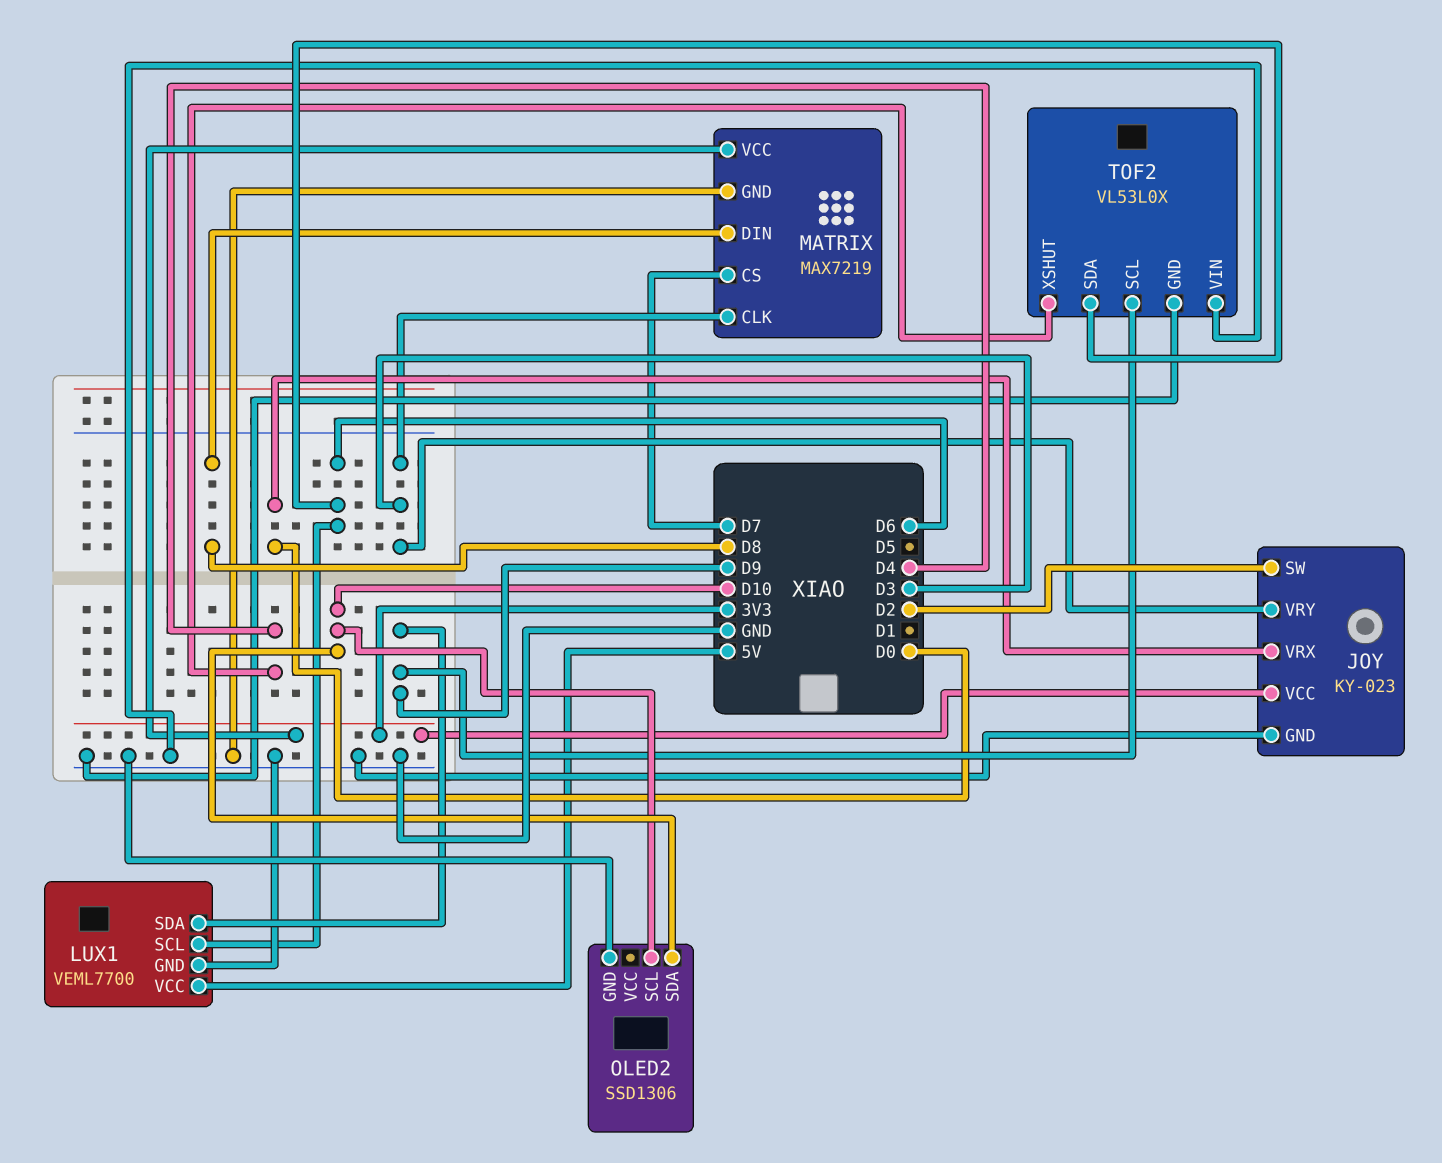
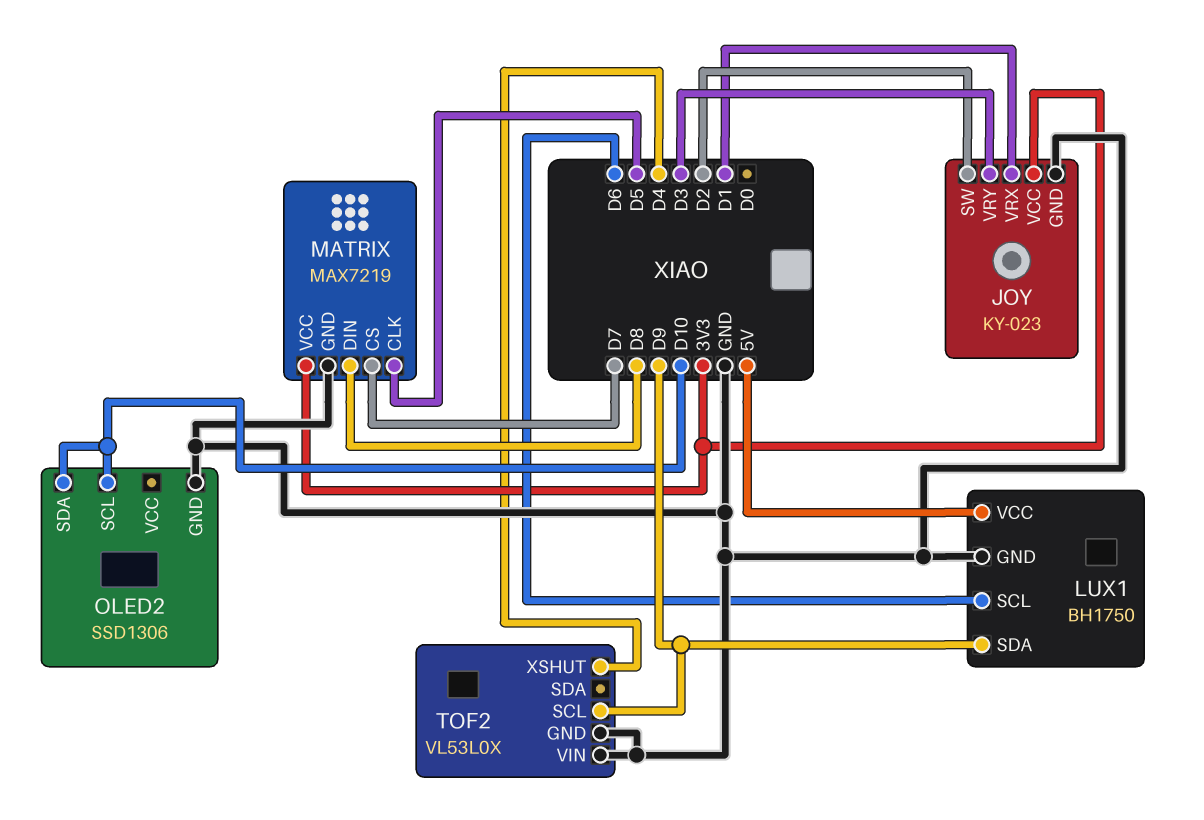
JOY pin VRX: D0 -> D1
LUX1: VEML7700 -> BH1750
MATRIX pin CLK: D3 -> D5
TOF2 pin SDA: D6 -> none

